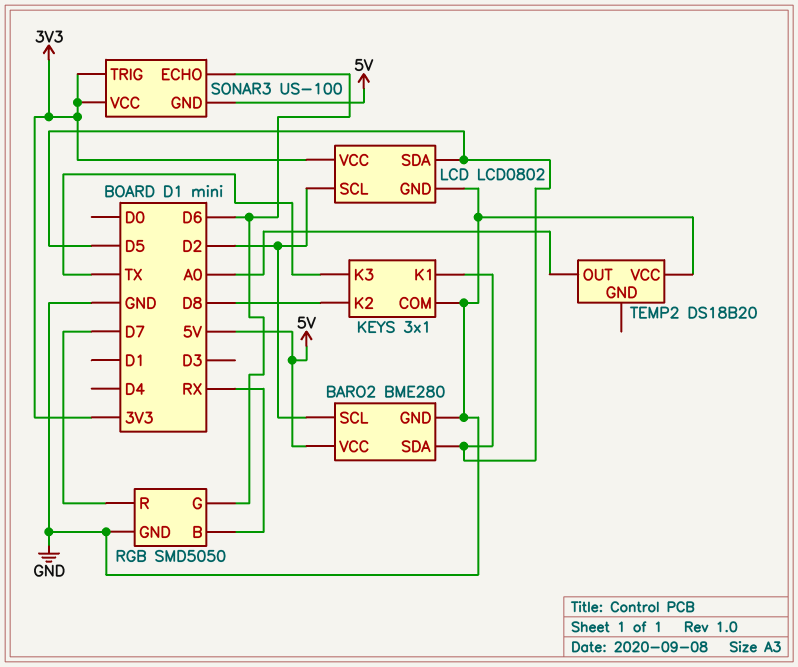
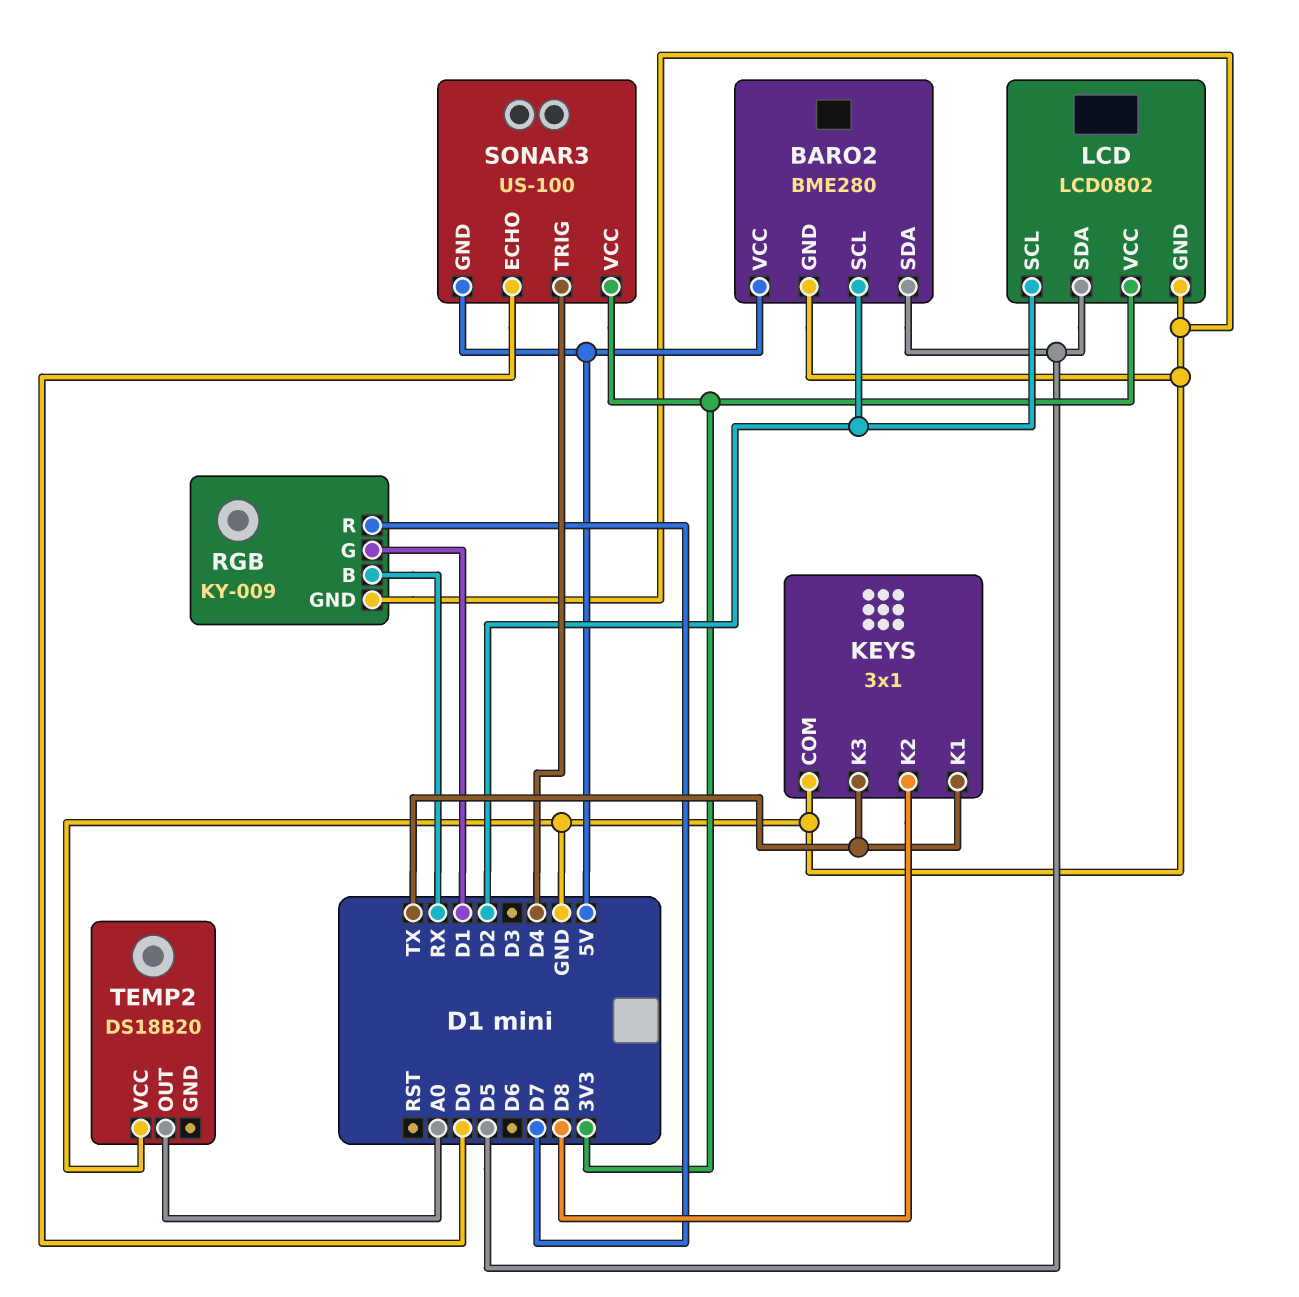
KEYS pin K1: D5 -> TX
RGB: SMD5050 -> KY-009
RGB pin G: D6 -> D1
SONAR3 pin ECHO: D6 -> D0
SONAR3 pin TRIG: 3V3 -> D4

